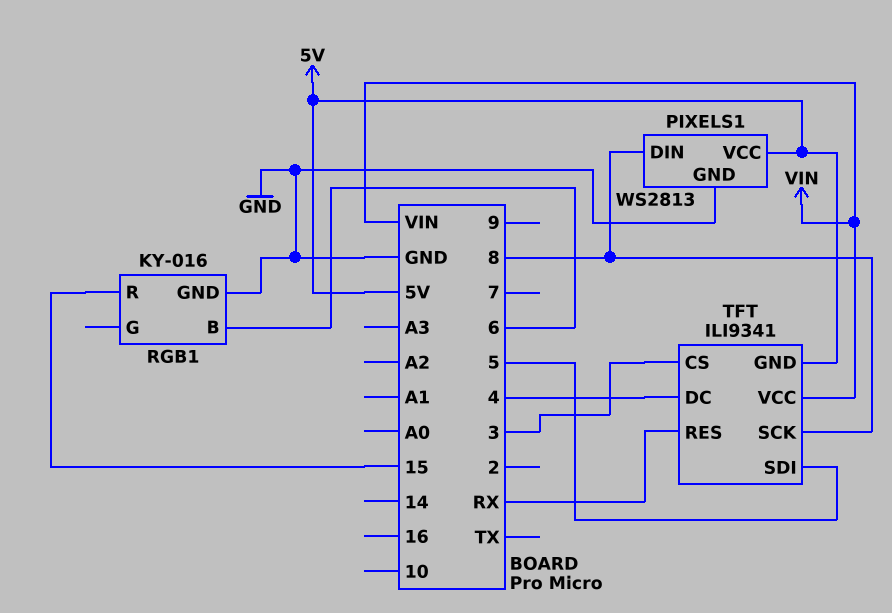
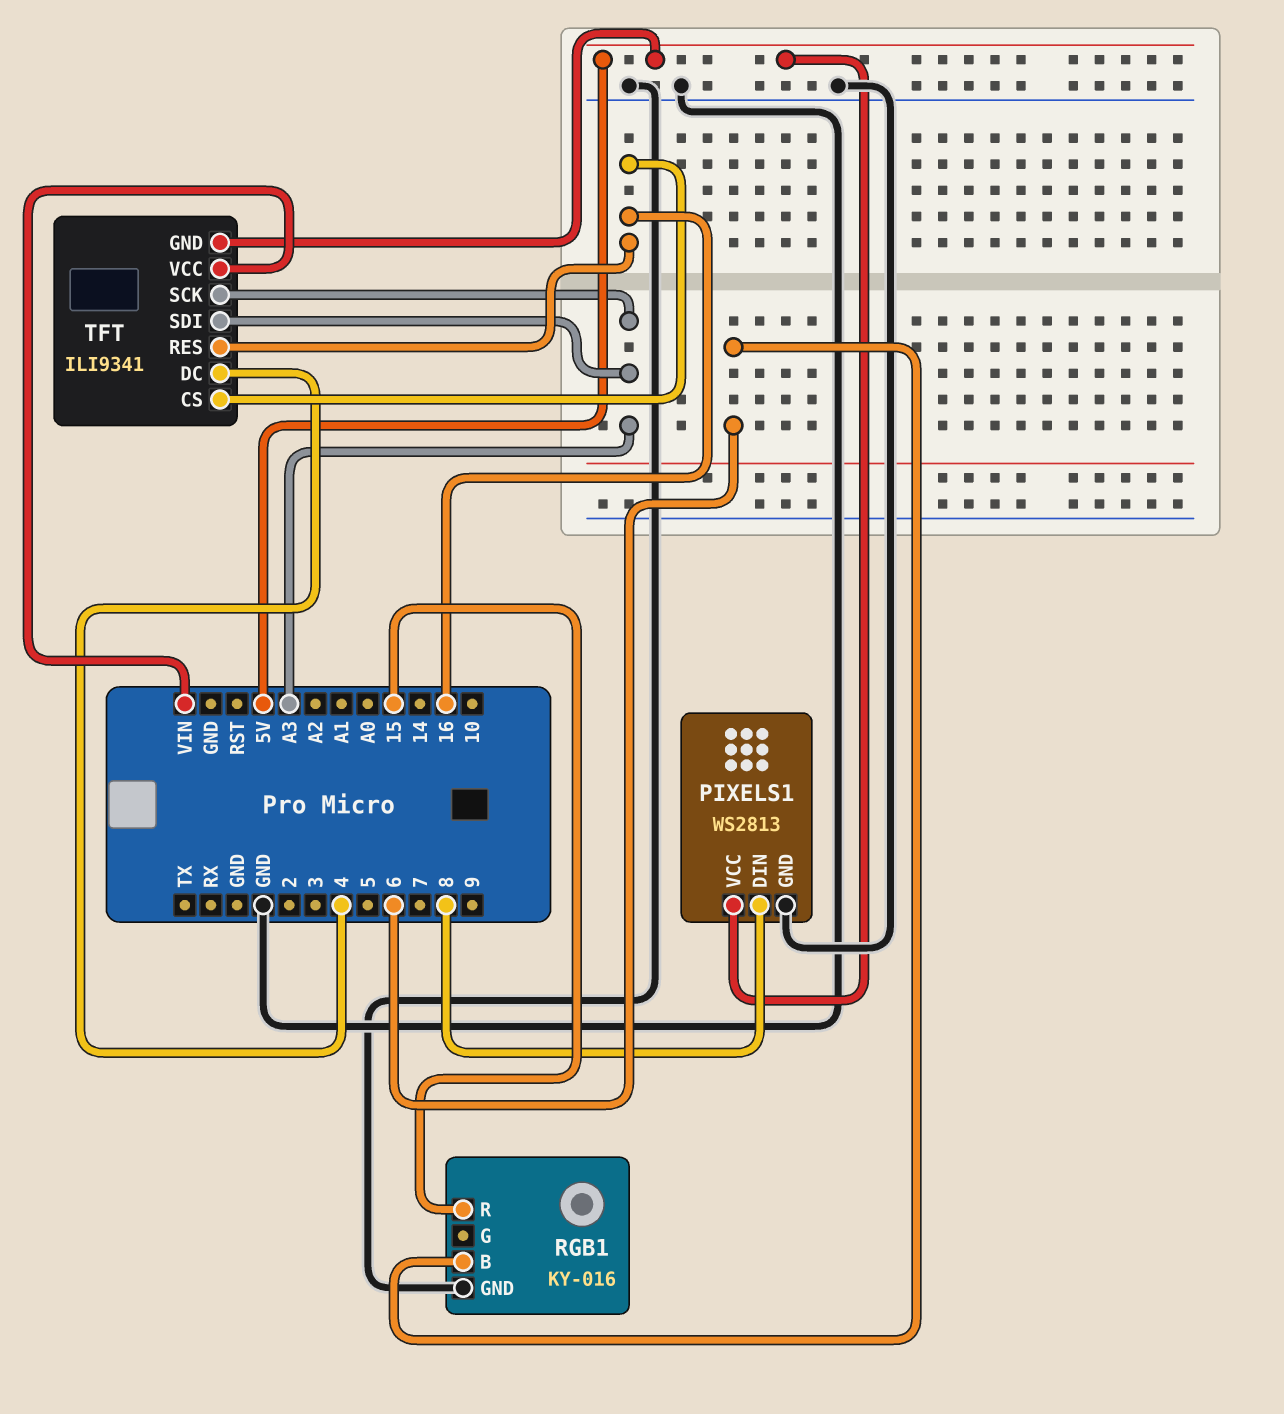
TFT pin CS: 3 -> 16
TFT pin RES: RX -> 16
TFT pin SCK: 8 -> A3
TFT pin SDI: 5 -> A3

